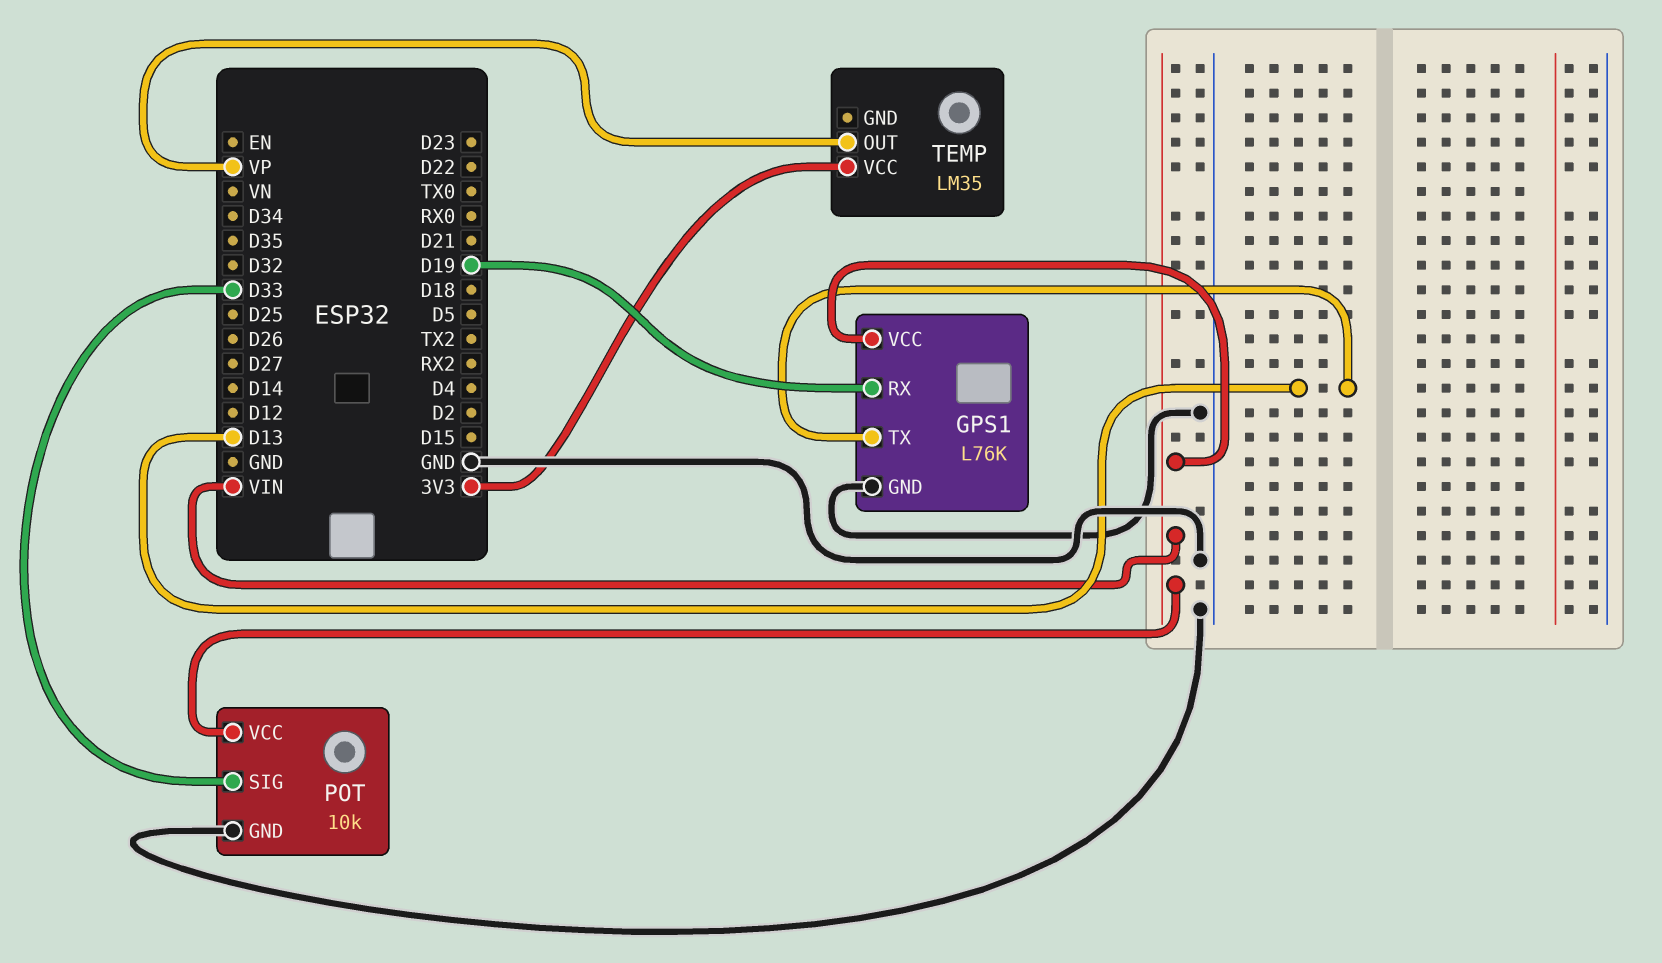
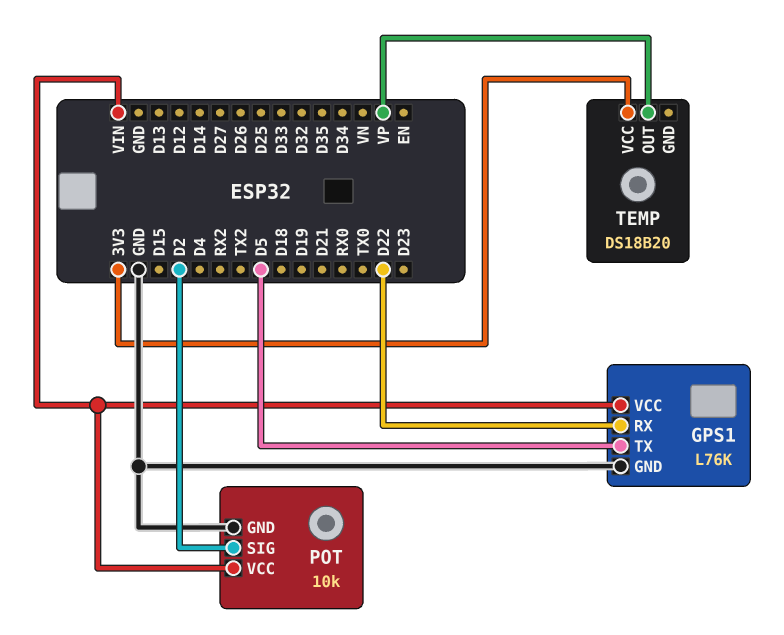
GPS1 pin RX: D19 -> D22
GPS1 pin TX: D13 -> D5
POT pin SIG: D33 -> D2
TEMP: LM35 -> DS18B20

